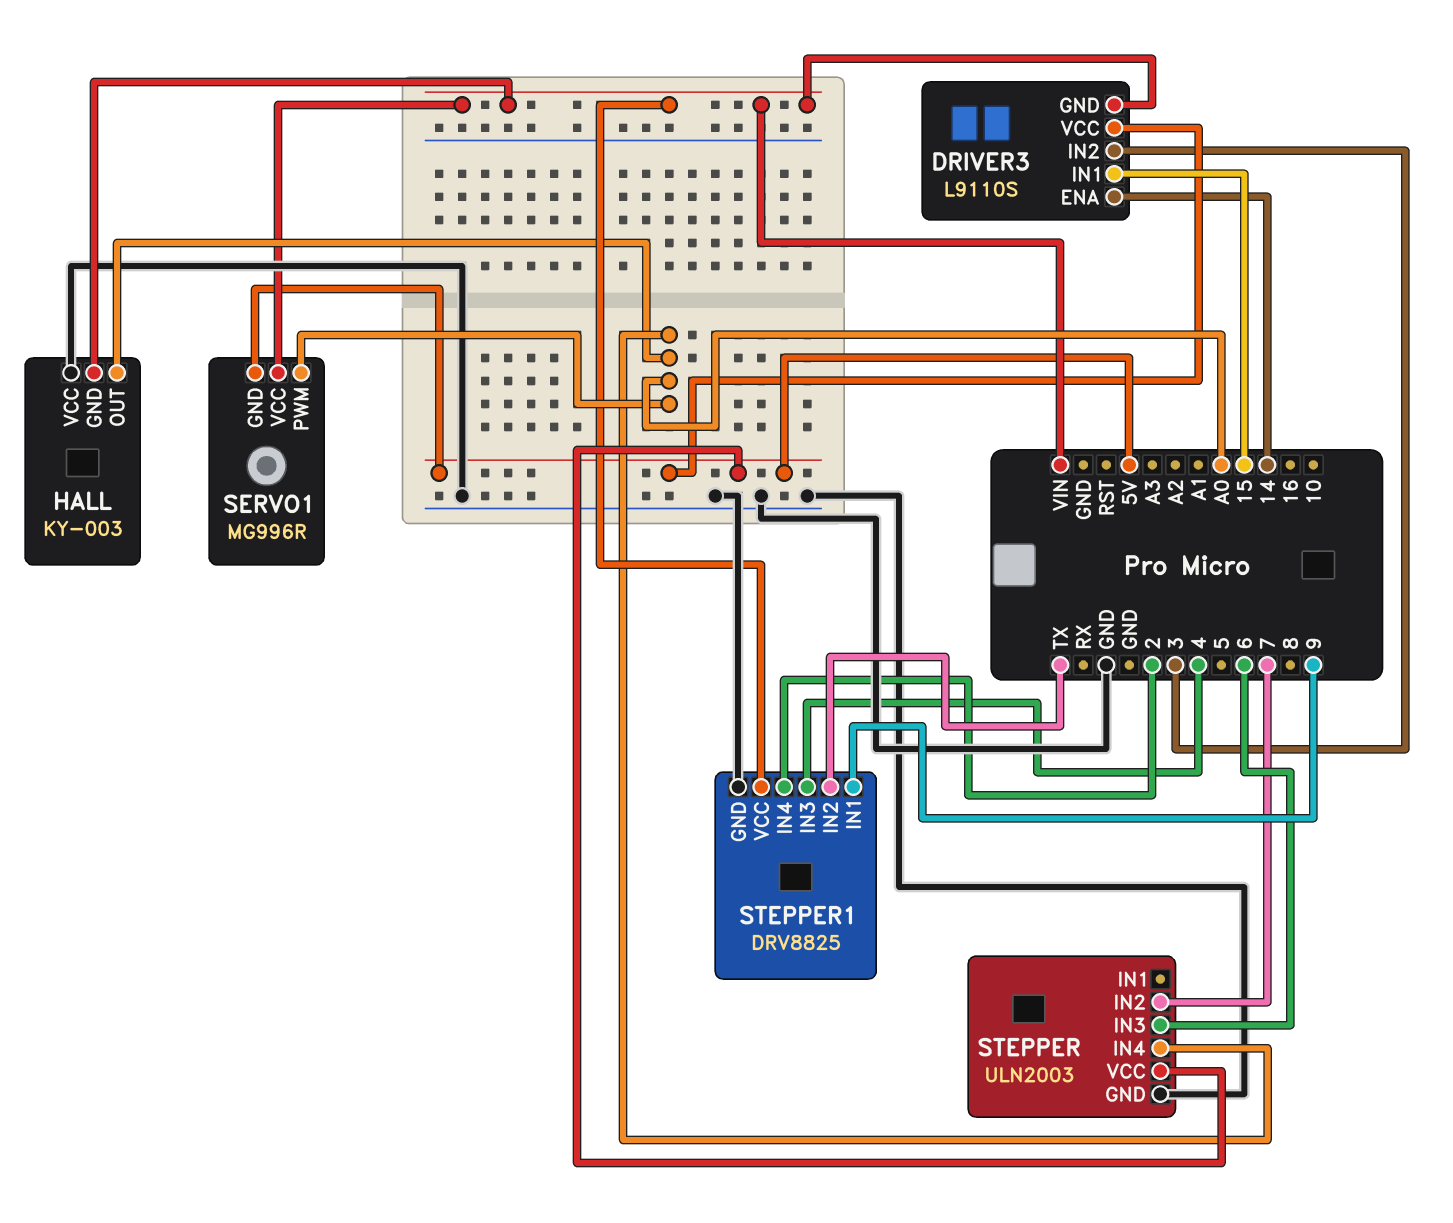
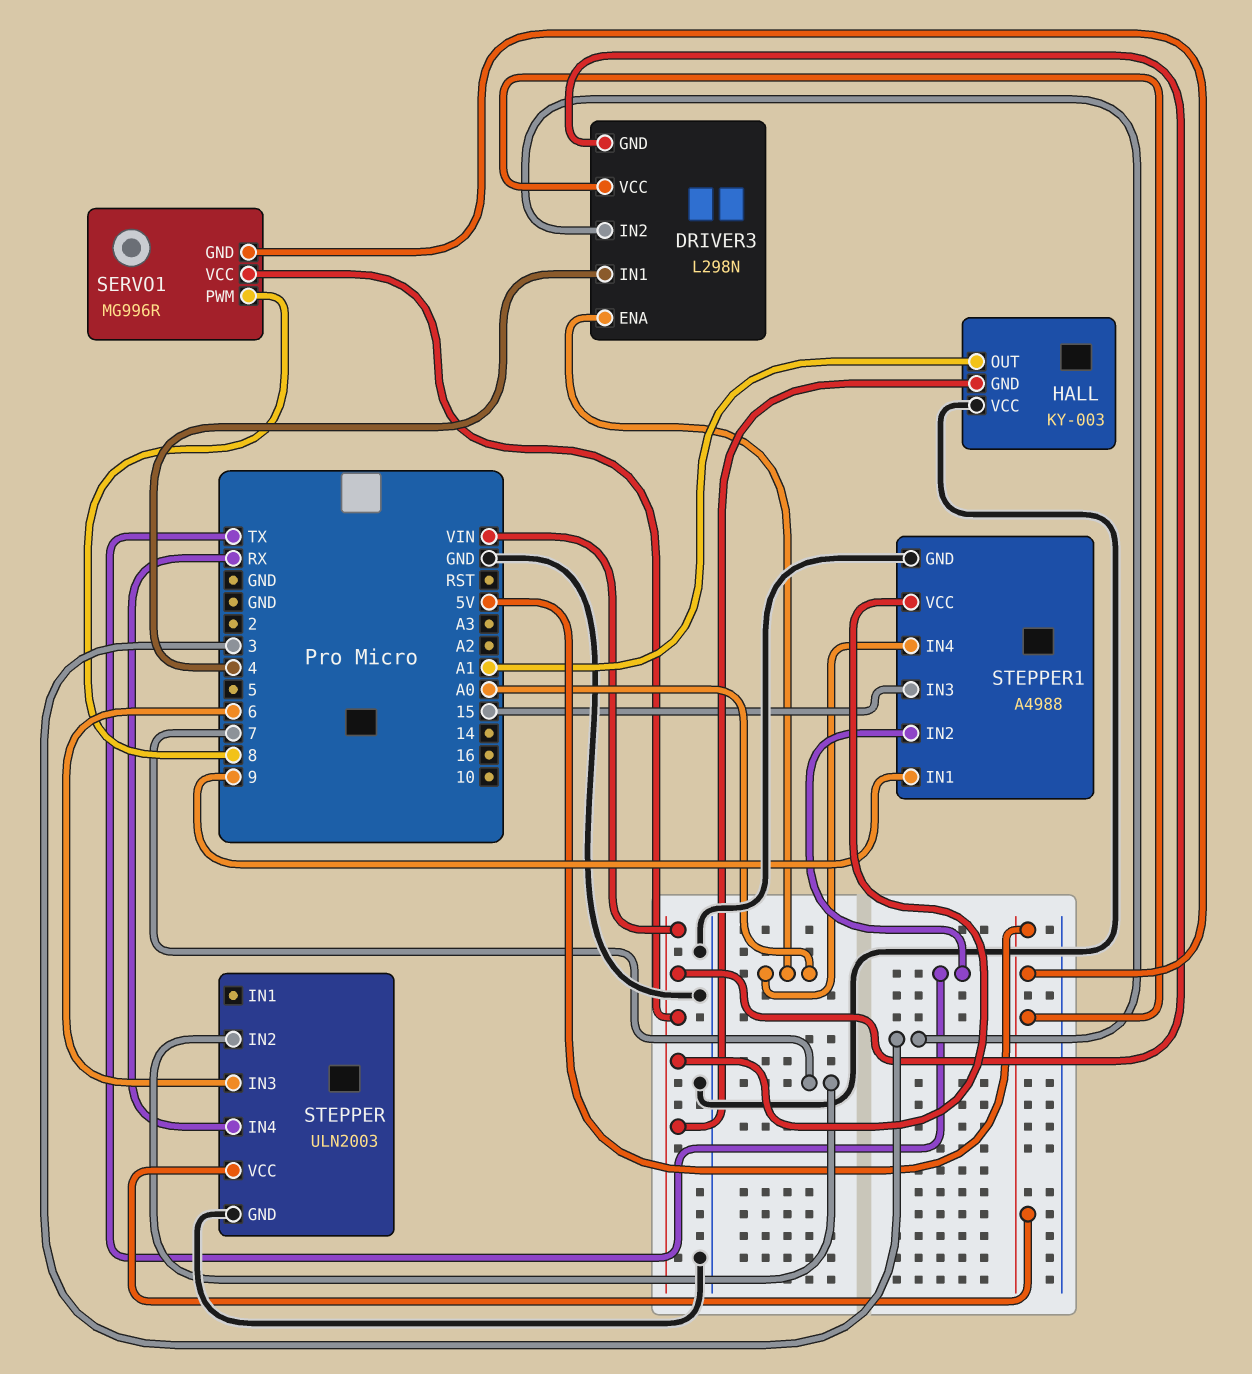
DRIVER3: L9110S -> L298N
DRIVER3 pin ENA: 14 -> A0
DRIVER3 pin IN1: 15 -> 4
HALL pin OUT: A0 -> A1
SERVO1 pin PWM: A0 -> 8
STEPPER pin IN4: A0 -> RX
STEPPER1: DRV8825 -> A4988
STEPPER1 pin IN3: 4 -> 15
STEPPER1 pin IN4: 2 -> A0

